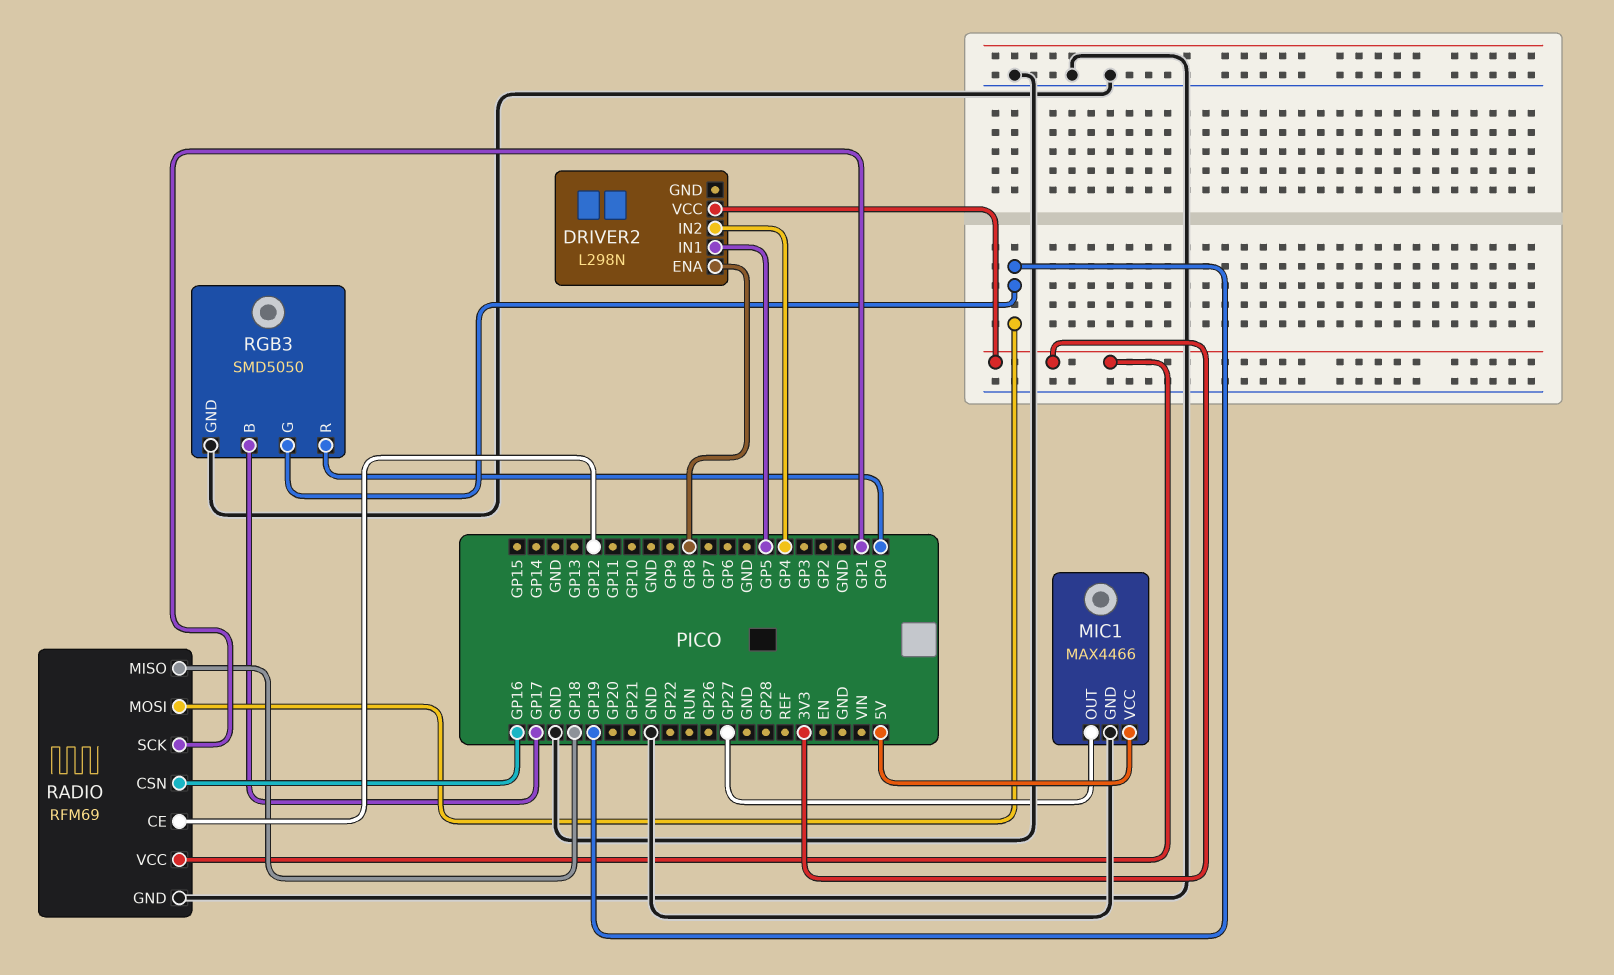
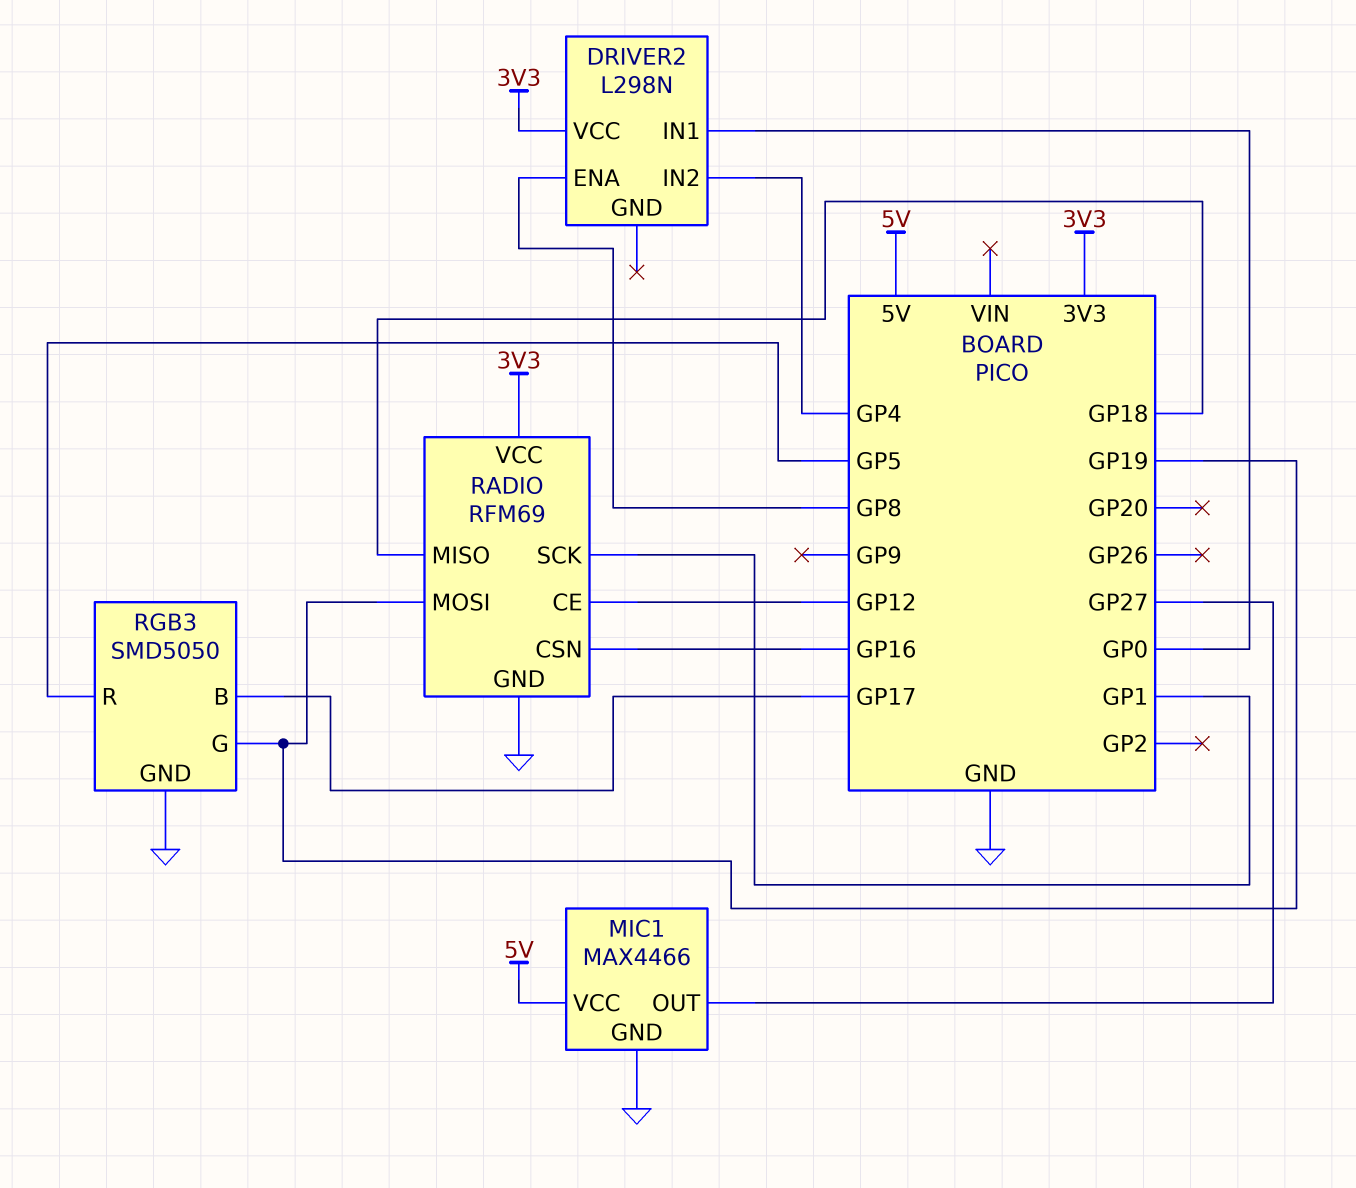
DRIVER2 pin IN1: GP5 -> GP0
RGB3 pin R: GP0 -> GP5

